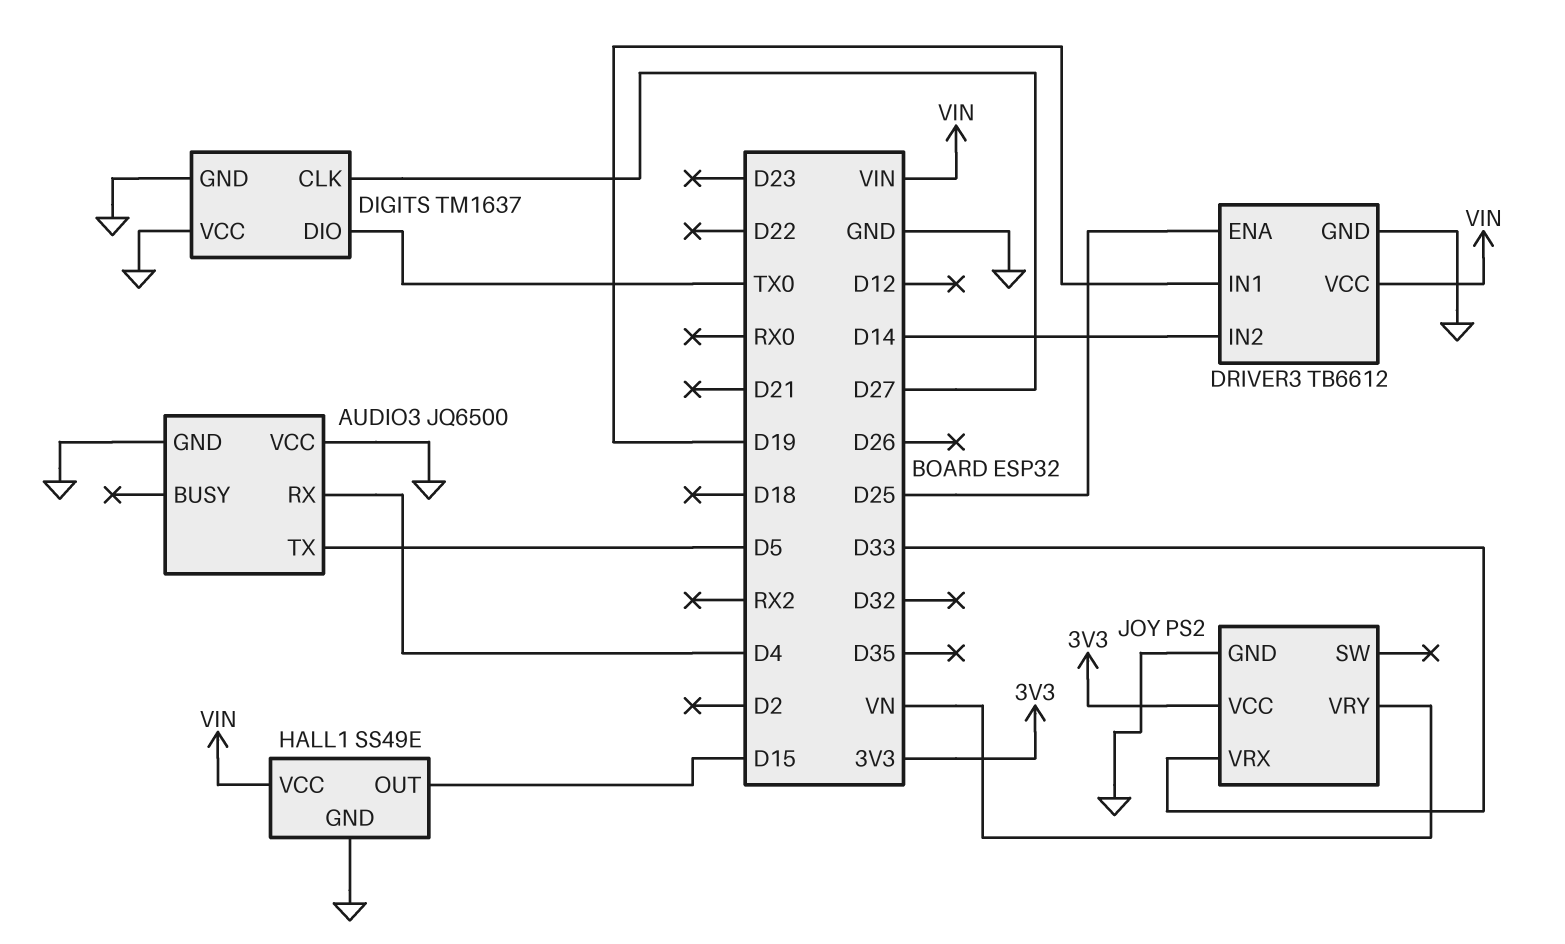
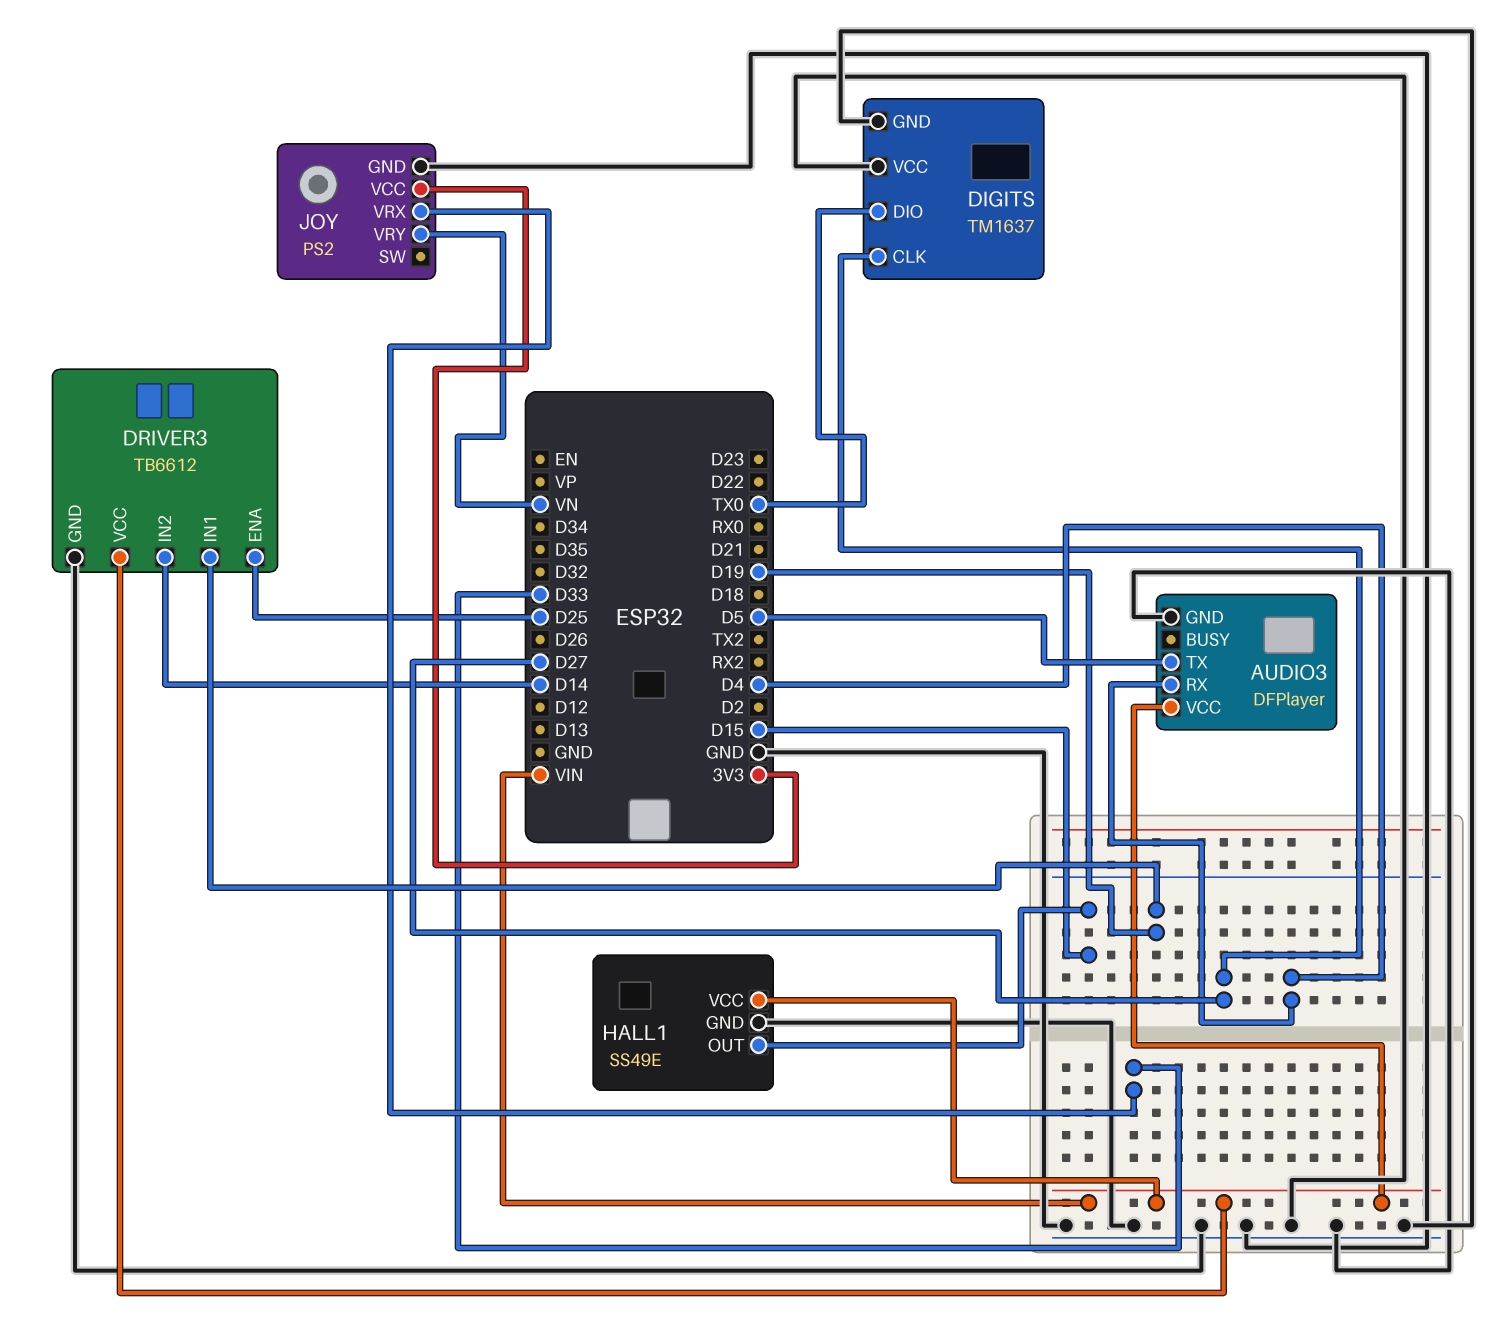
AUDIO3: JQ6500 -> DFPlayer
AUDIO3 pin VCC: GND -> VIN

